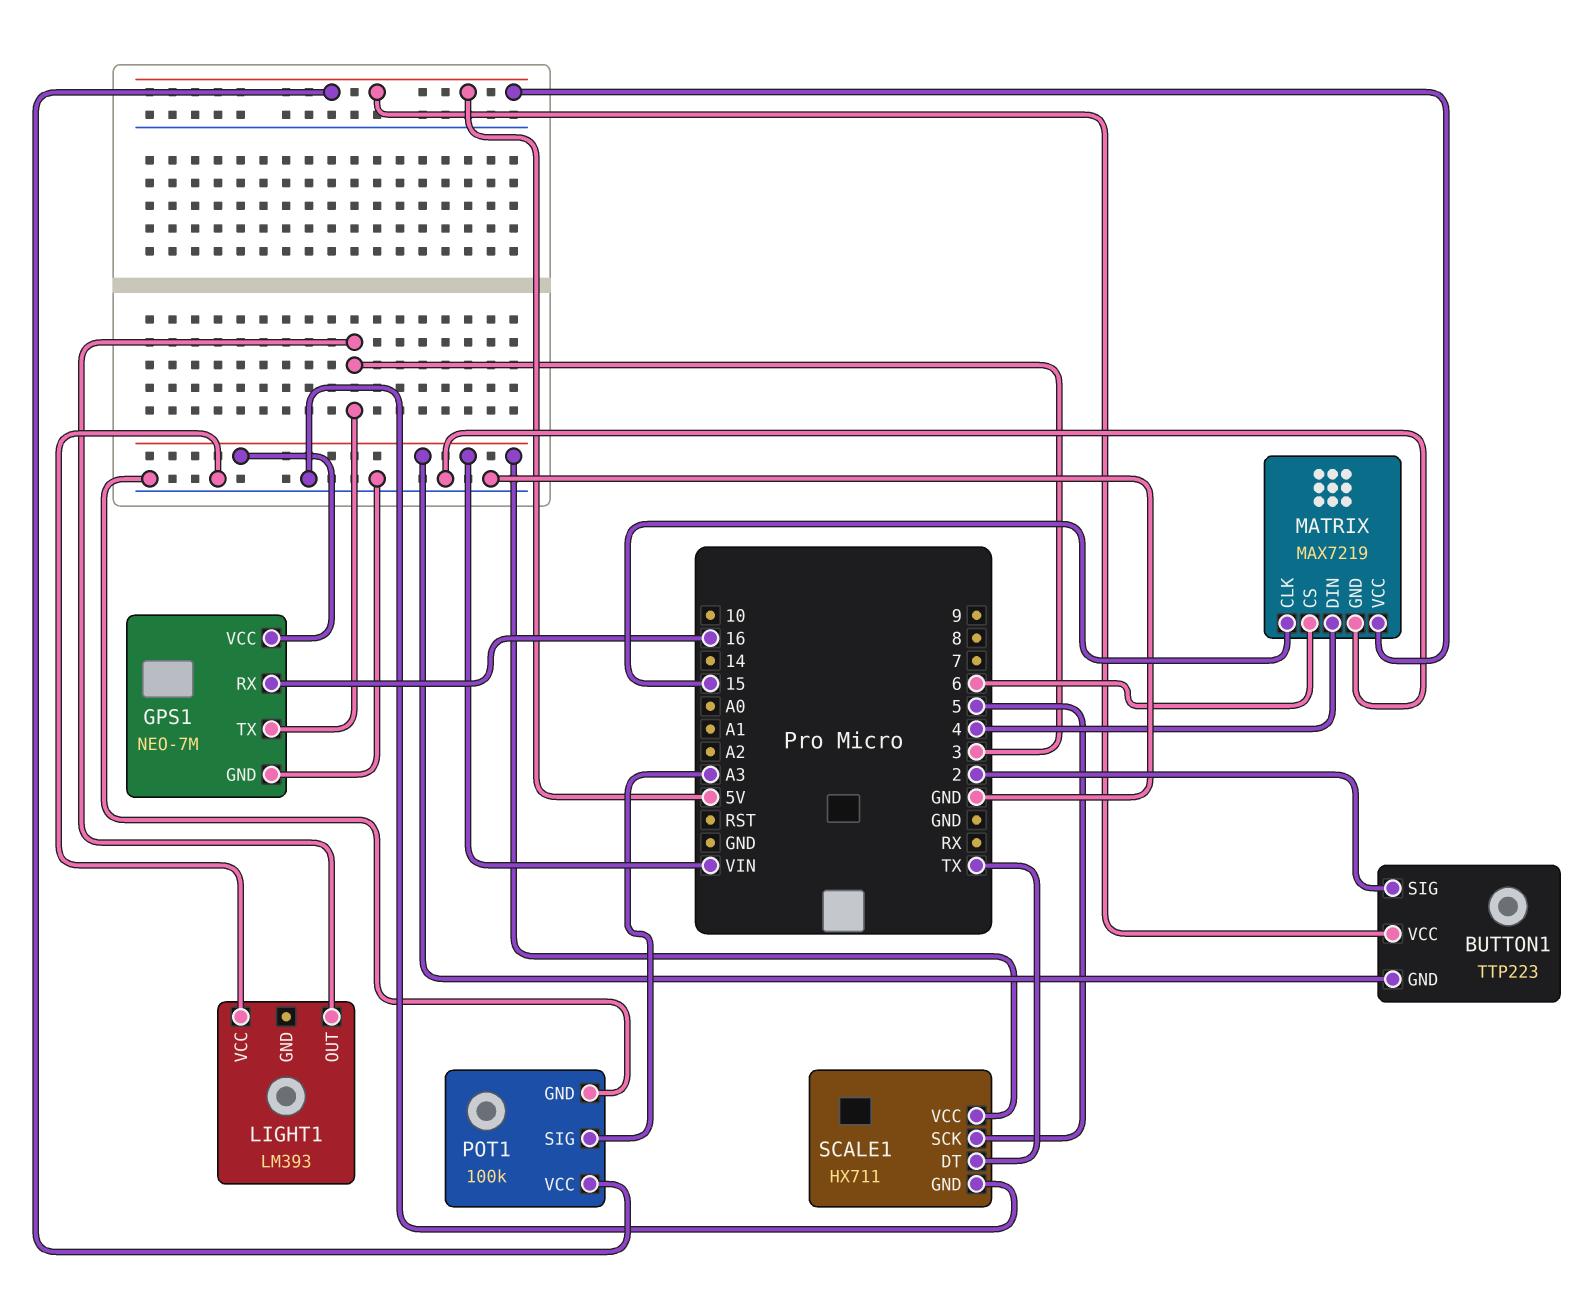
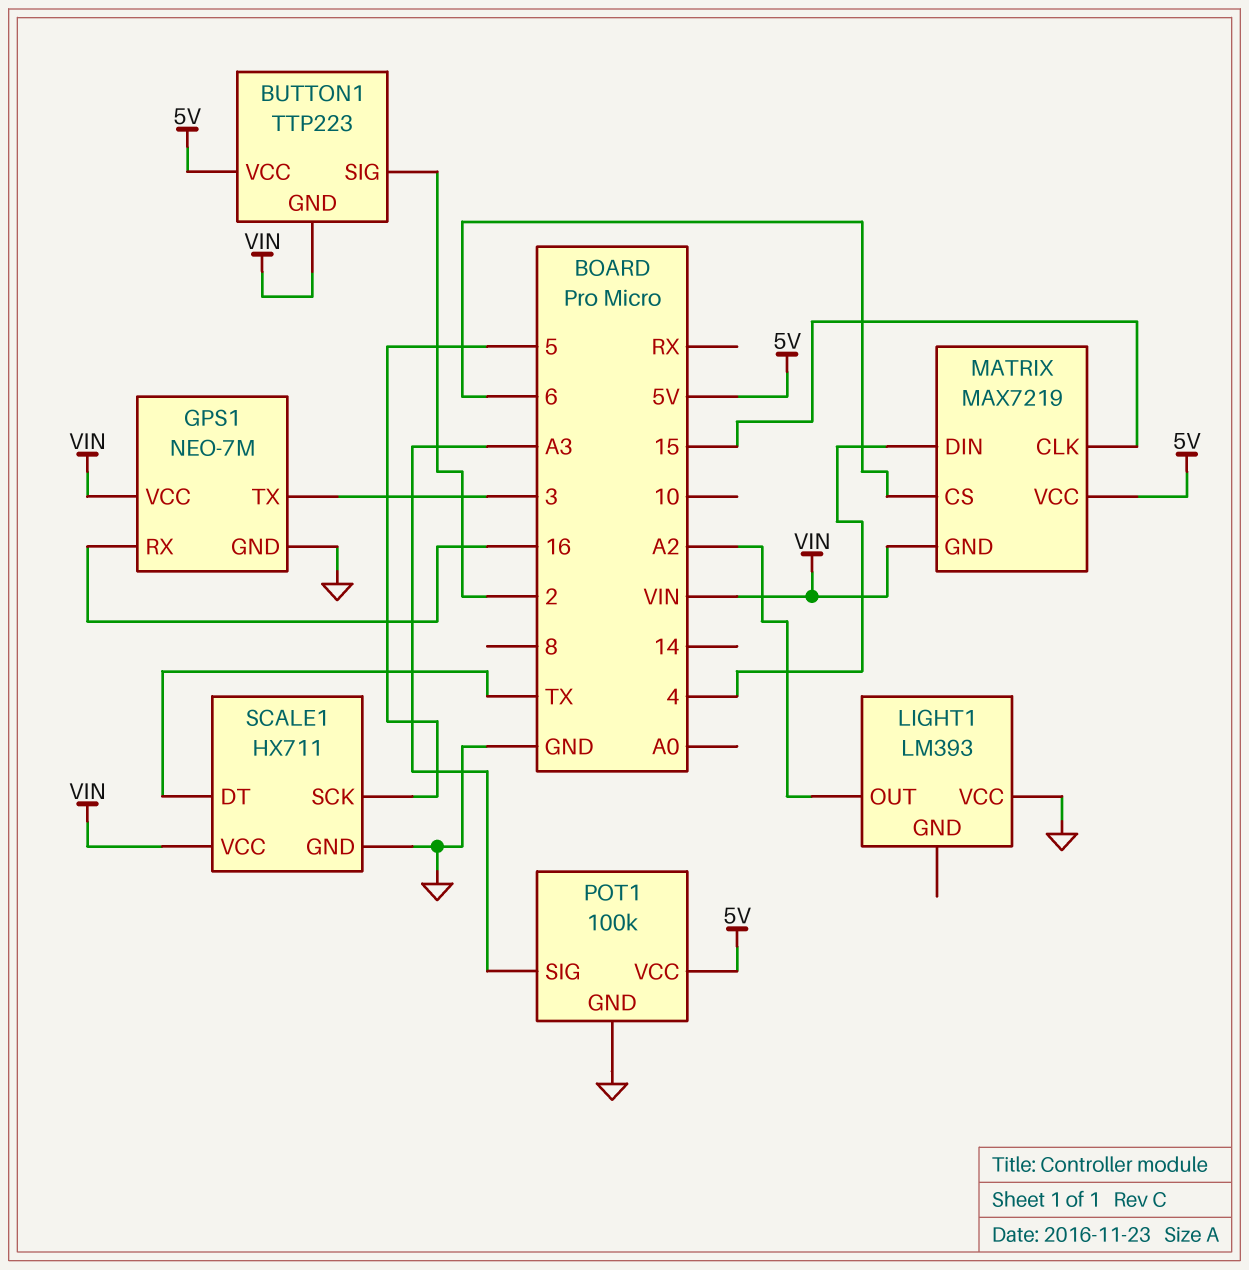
LIGHT1 pin OUT: 3 -> A2
MATRIX pin GND: GND -> VIN

